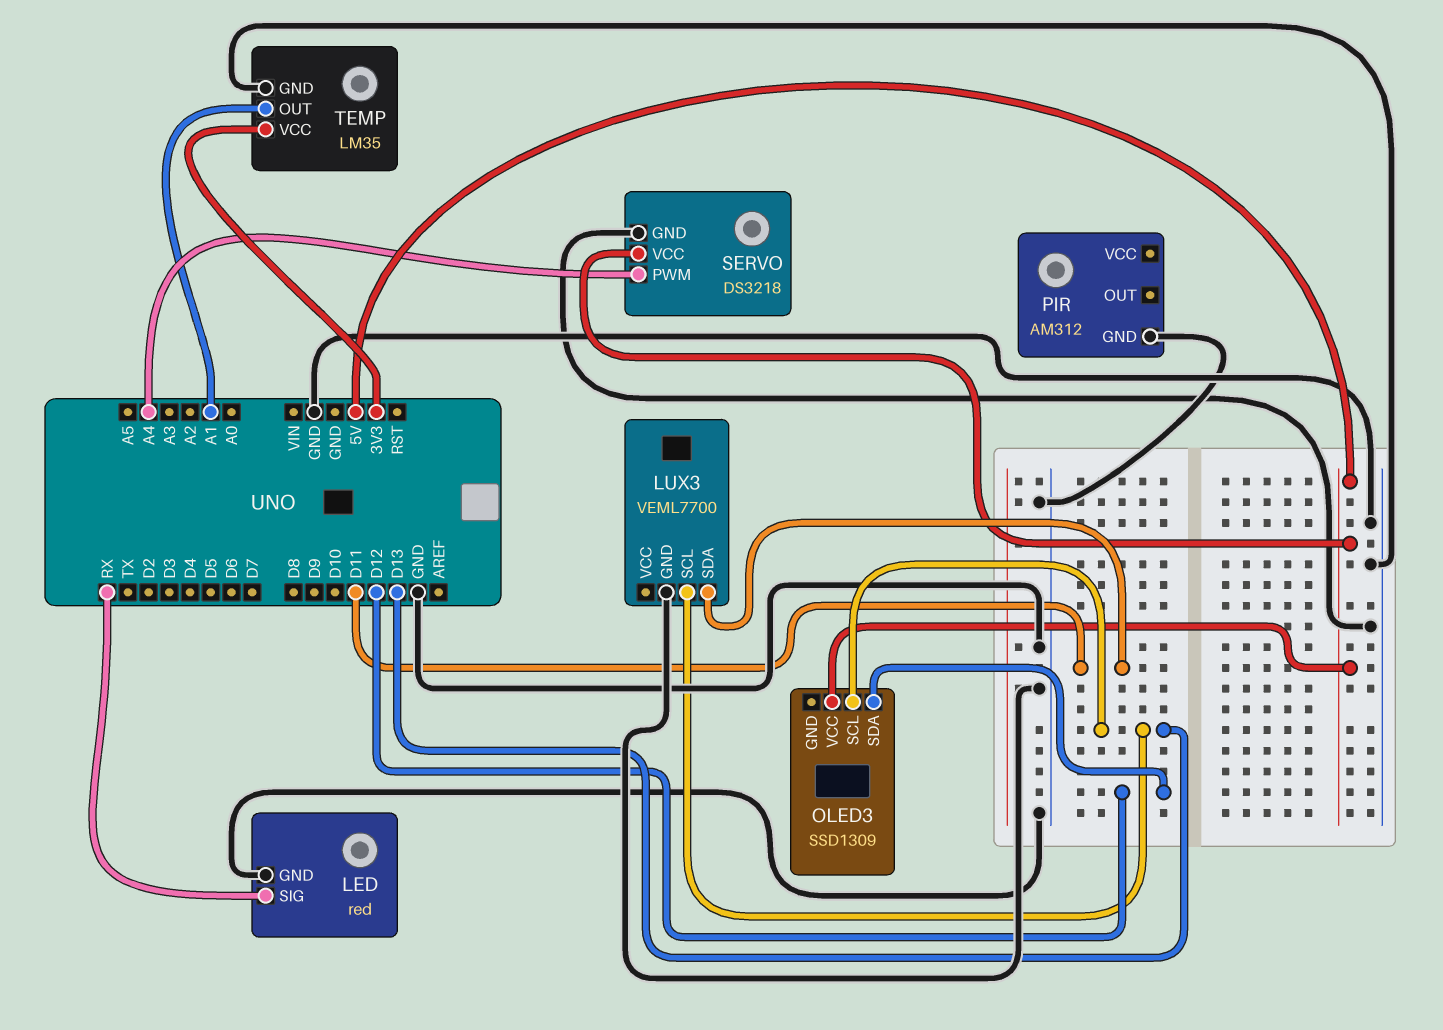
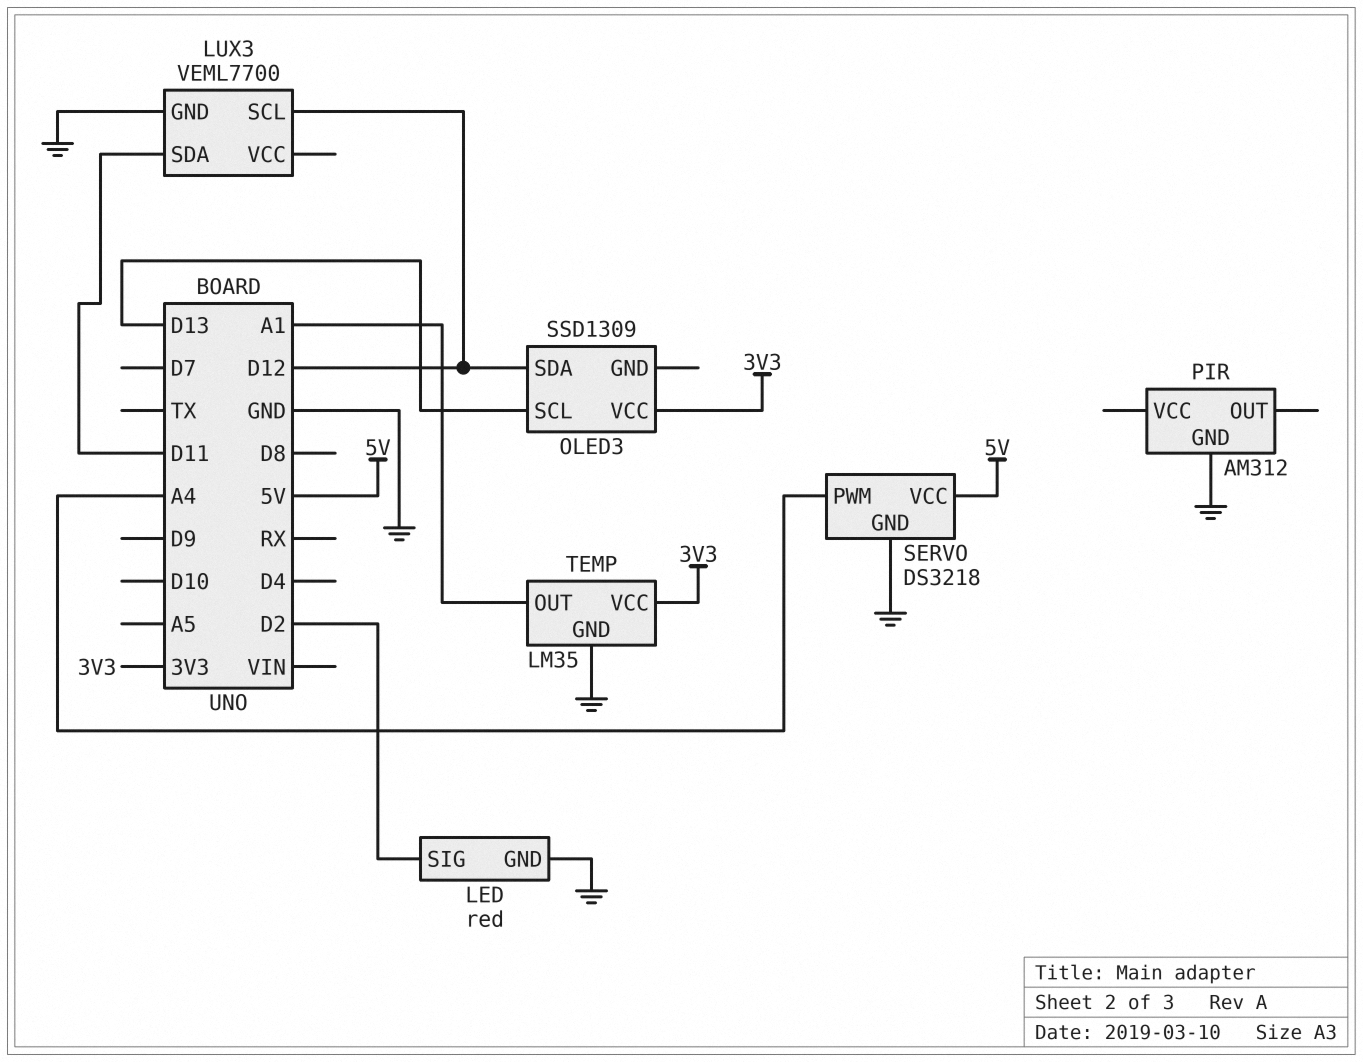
LED pin SIG: RX -> D2
LUX3 pin SCL: D13 -> D12
OLED3 pin VCC: 5V -> 3V3

